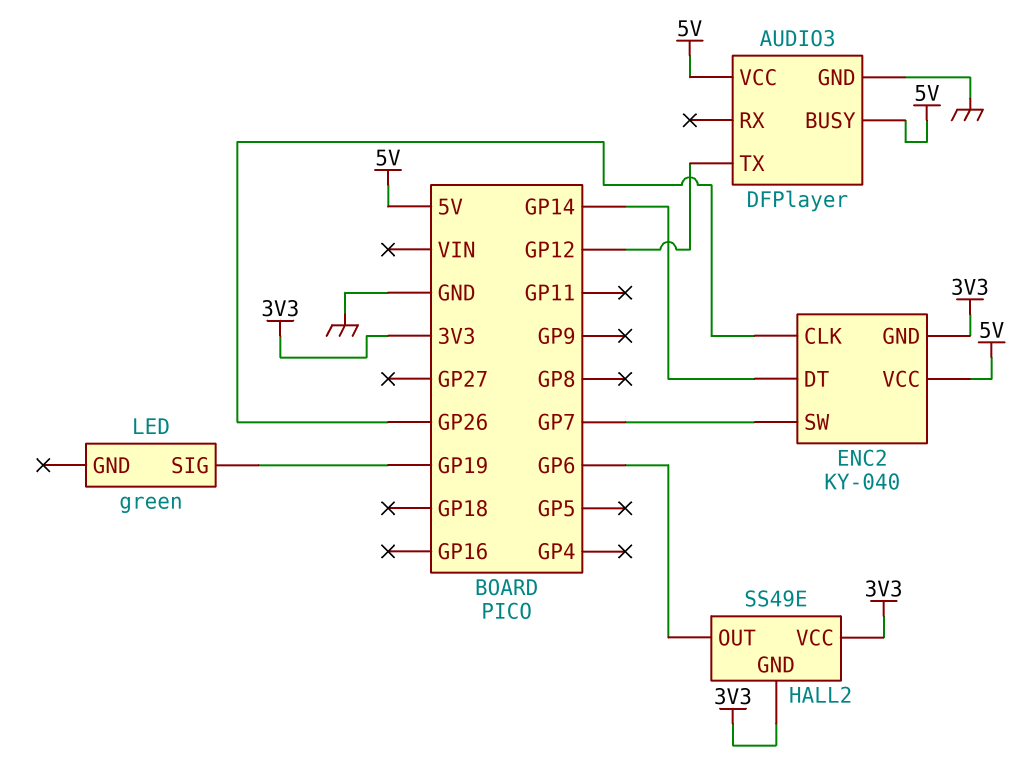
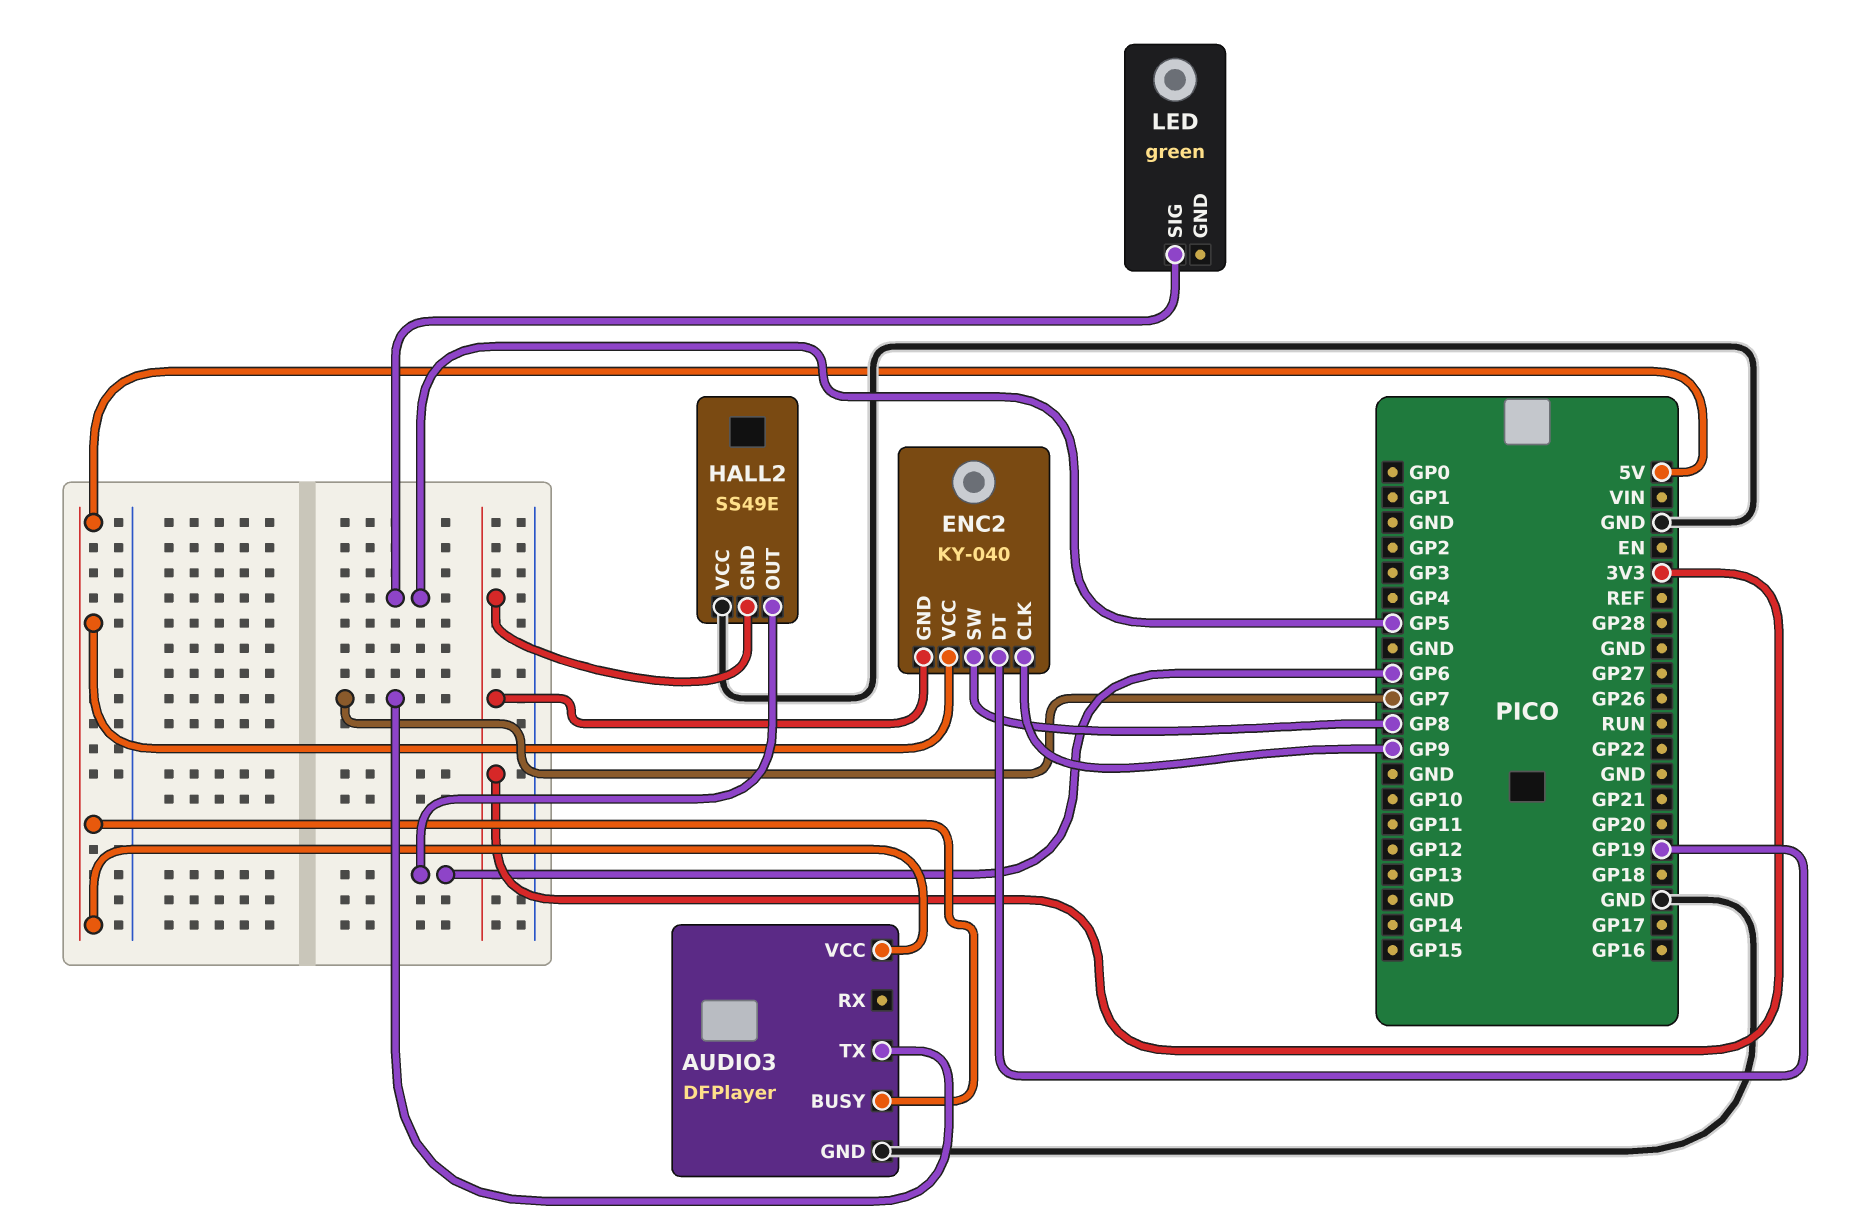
AUDIO3 pin TX: GP12 -> GP7
ENC2 pin CLK: GP26 -> GP9
ENC2 pin DT: GP14 -> GP19
ENC2 pin SW: GP7 -> GP8
HALL2 pin VCC: 3V3 -> GND
LED pin SIG: GP19 -> GP5

